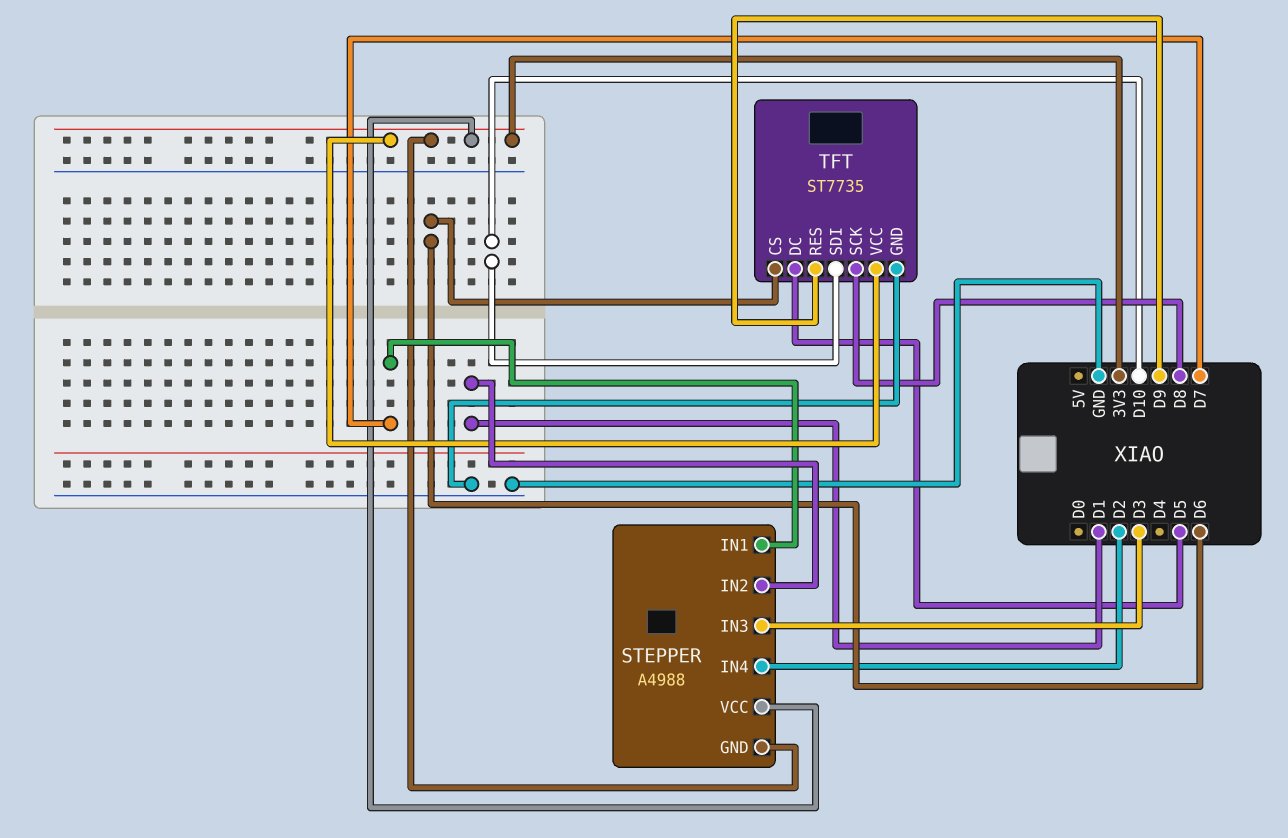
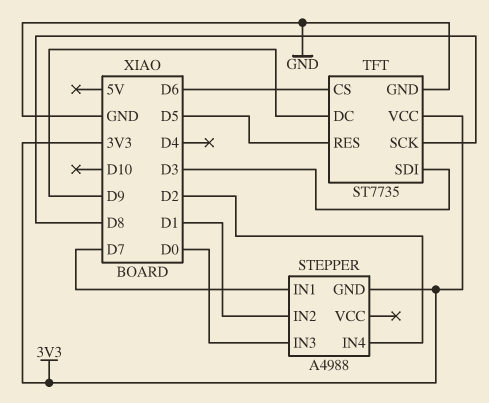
STEPPER pin IN3: D3 -> D0
STEPPER pin VCC: 3V3 -> none
TFT pin DC: D5 -> D9
TFT pin RES: D9 -> D5
TFT pin SDI: D10 -> D3

